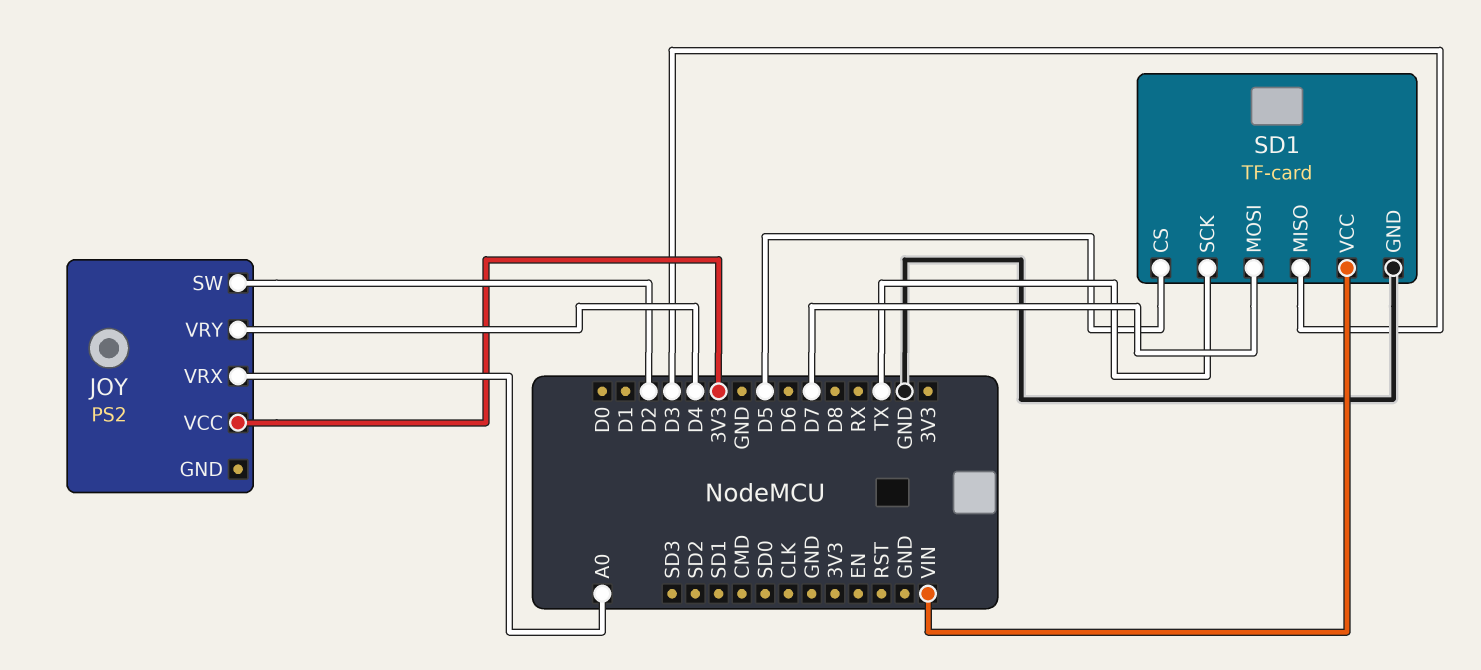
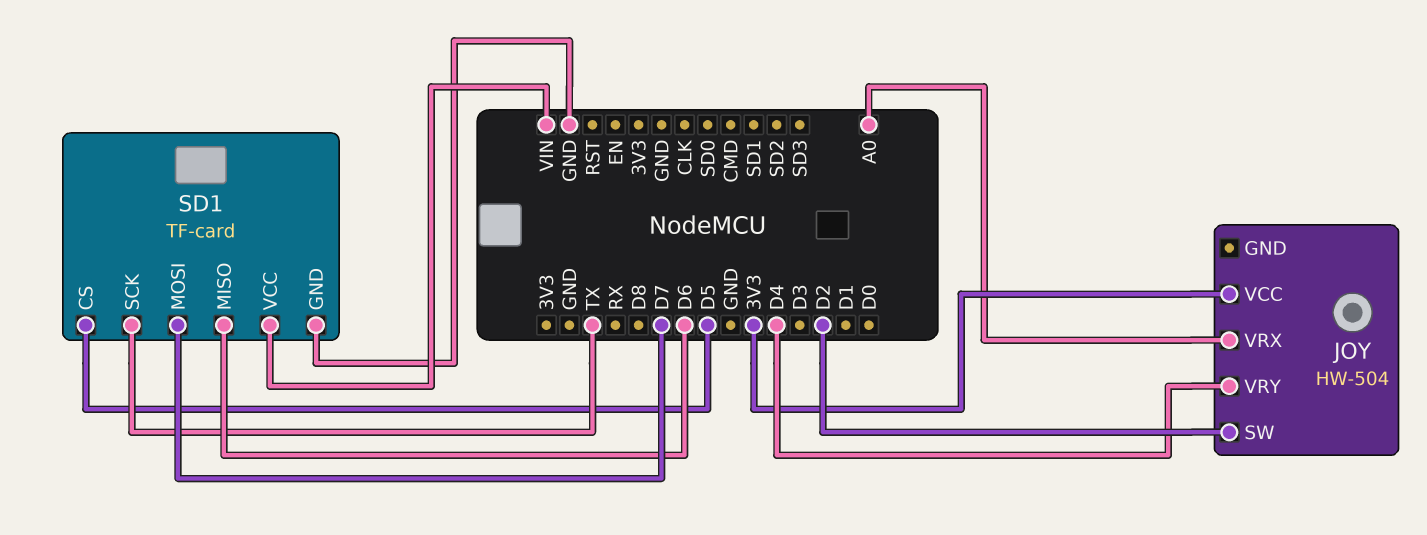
JOY: PS2 -> HW-504
SD1 pin MISO: D3 -> D6

